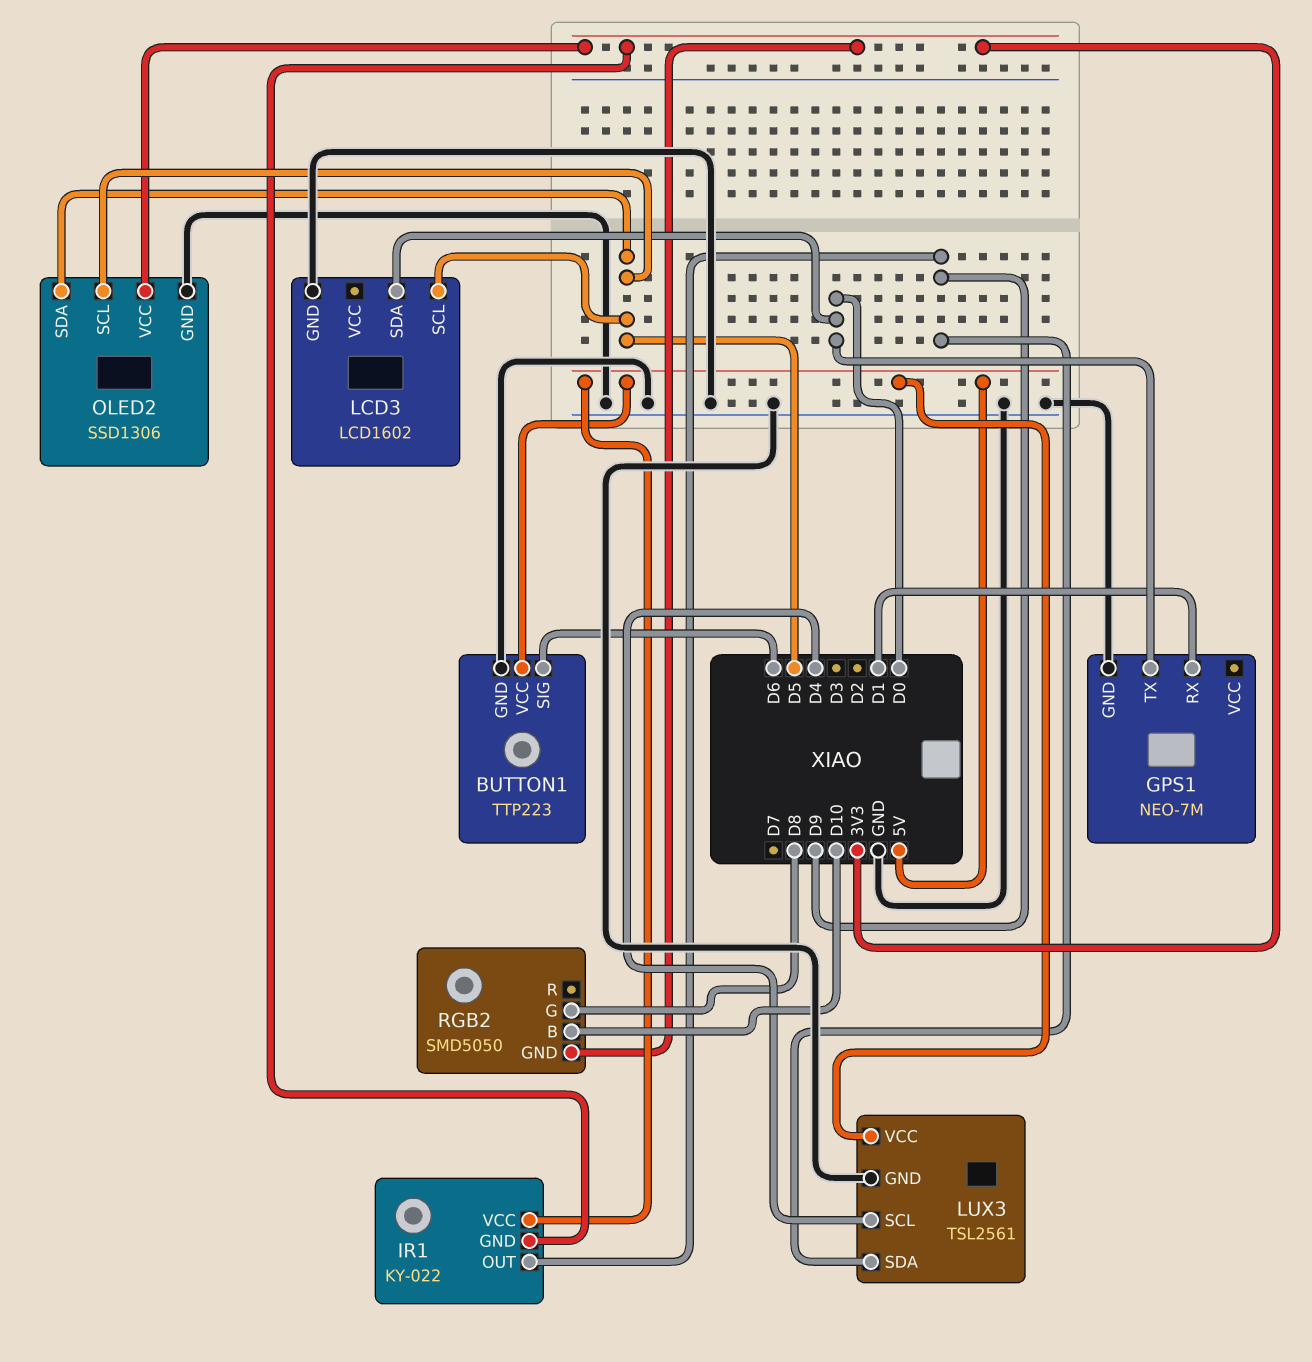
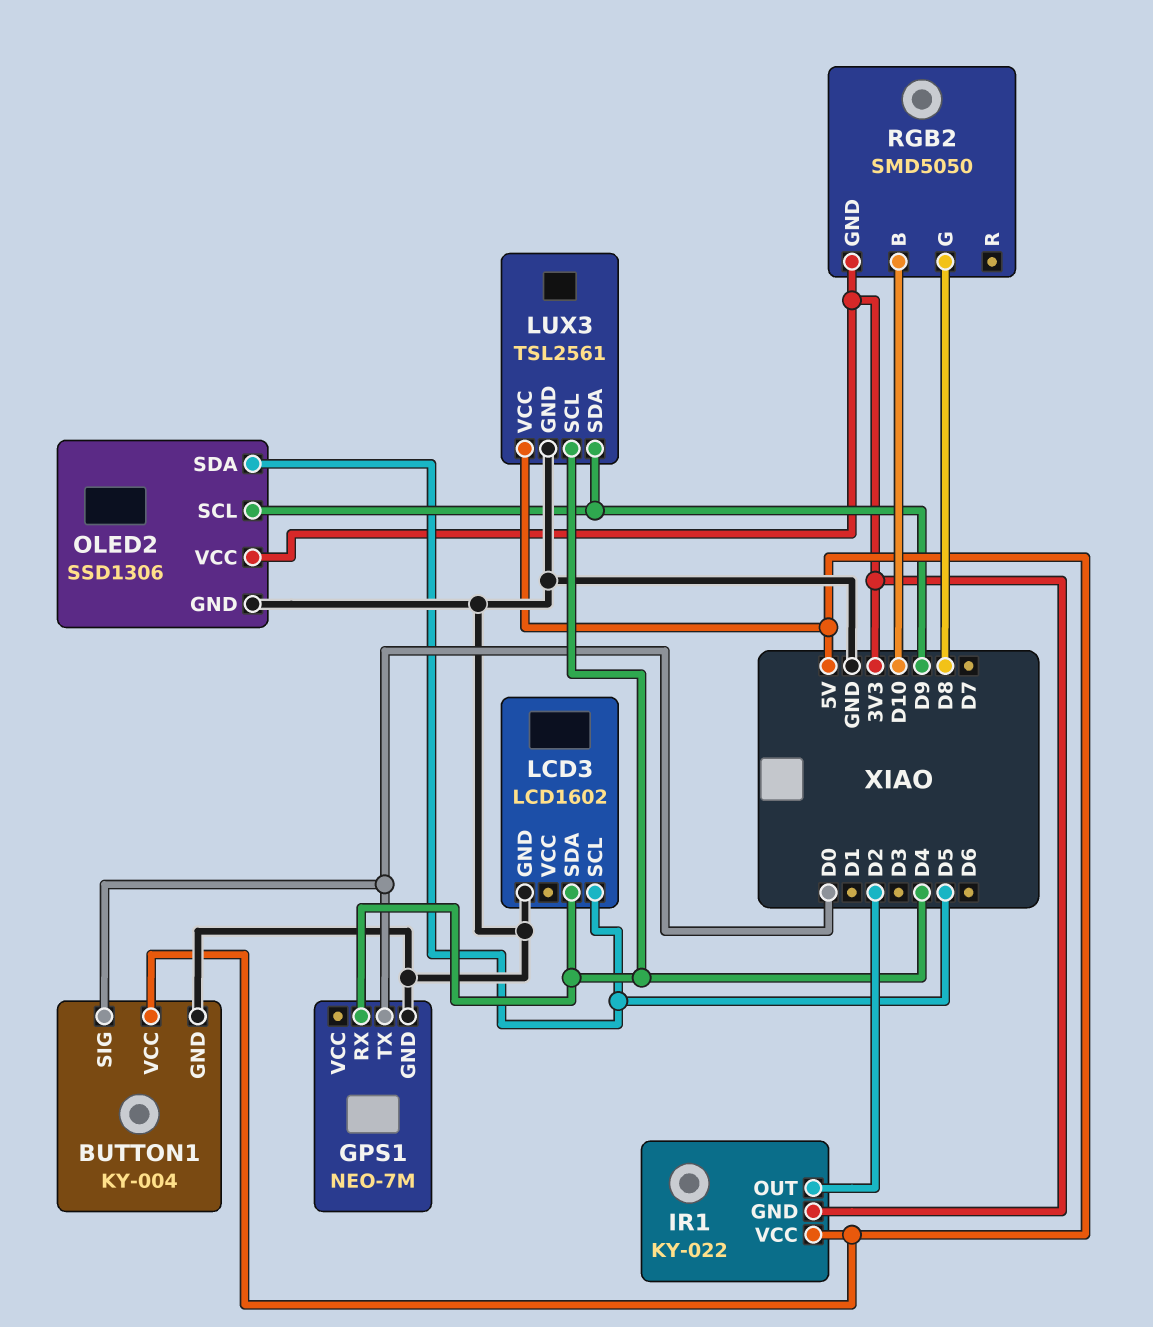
BUTTON1: TTP223 -> KY-004
BUTTON1 pin SIG: D6 -> D0
GPS1 pin RX: D1 -> D4
IR1 pin OUT: D9 -> D2
LCD3 pin SDA: D0 -> D4
OLED2 pin SCL: D5 -> D9

